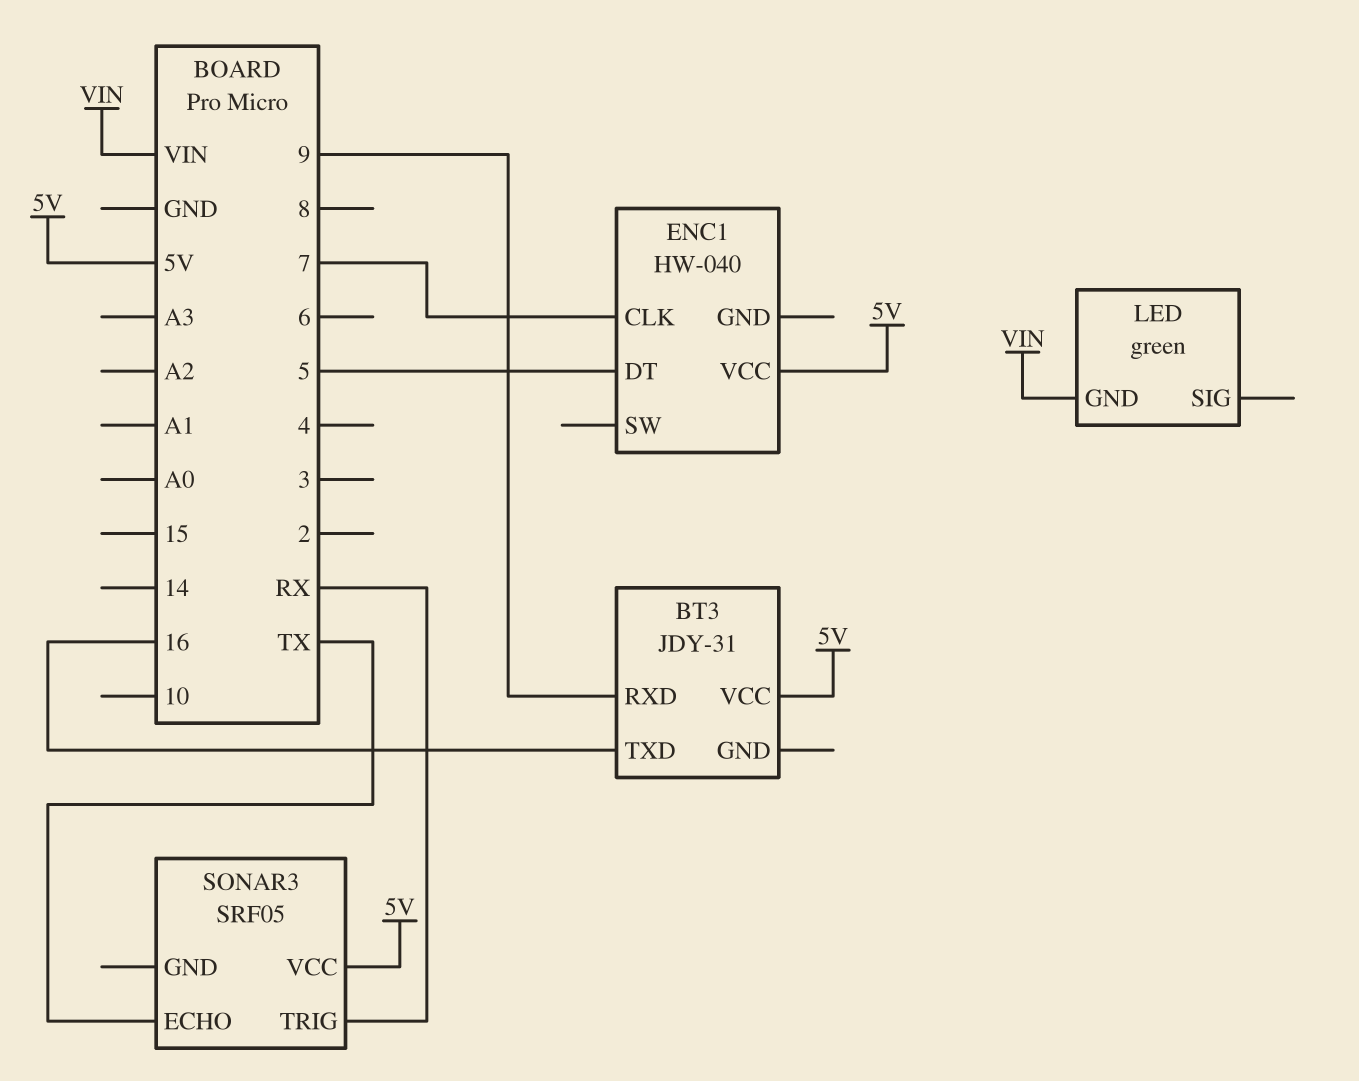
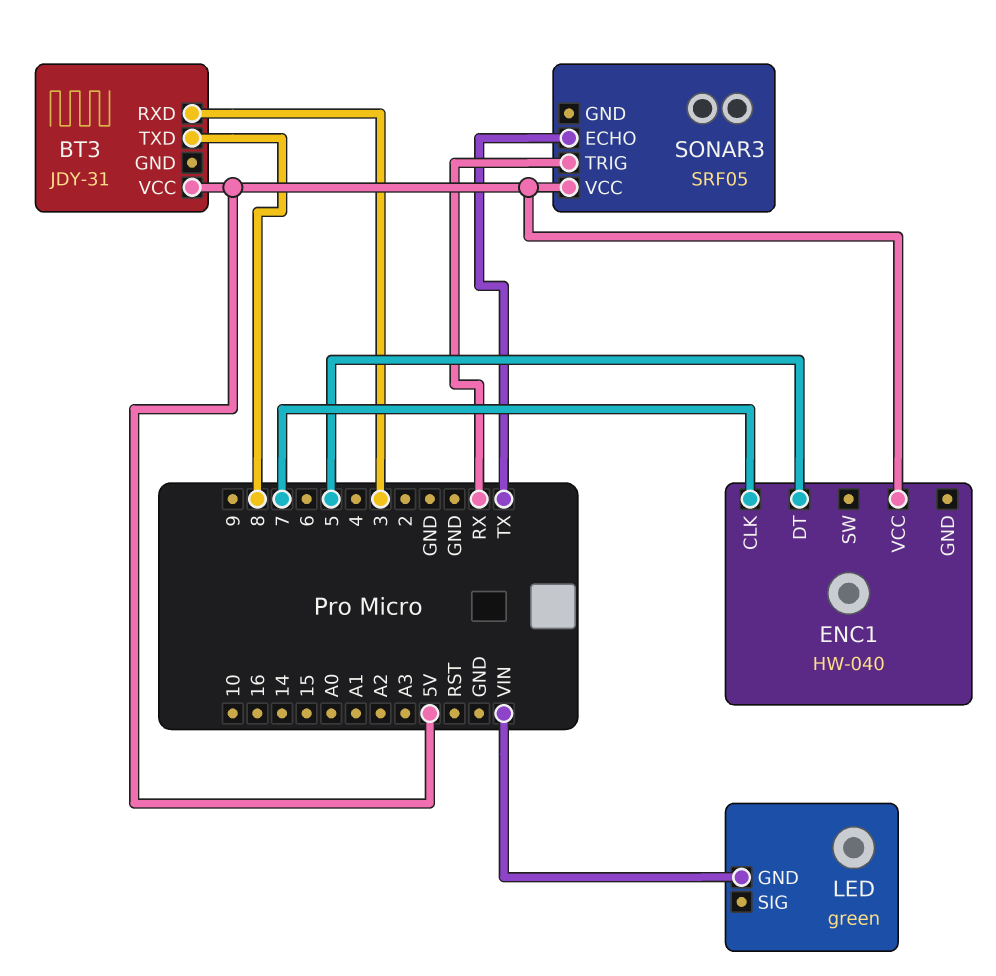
BT3 pin RXD: 9 -> 3
BT3 pin TXD: 16 -> 8

